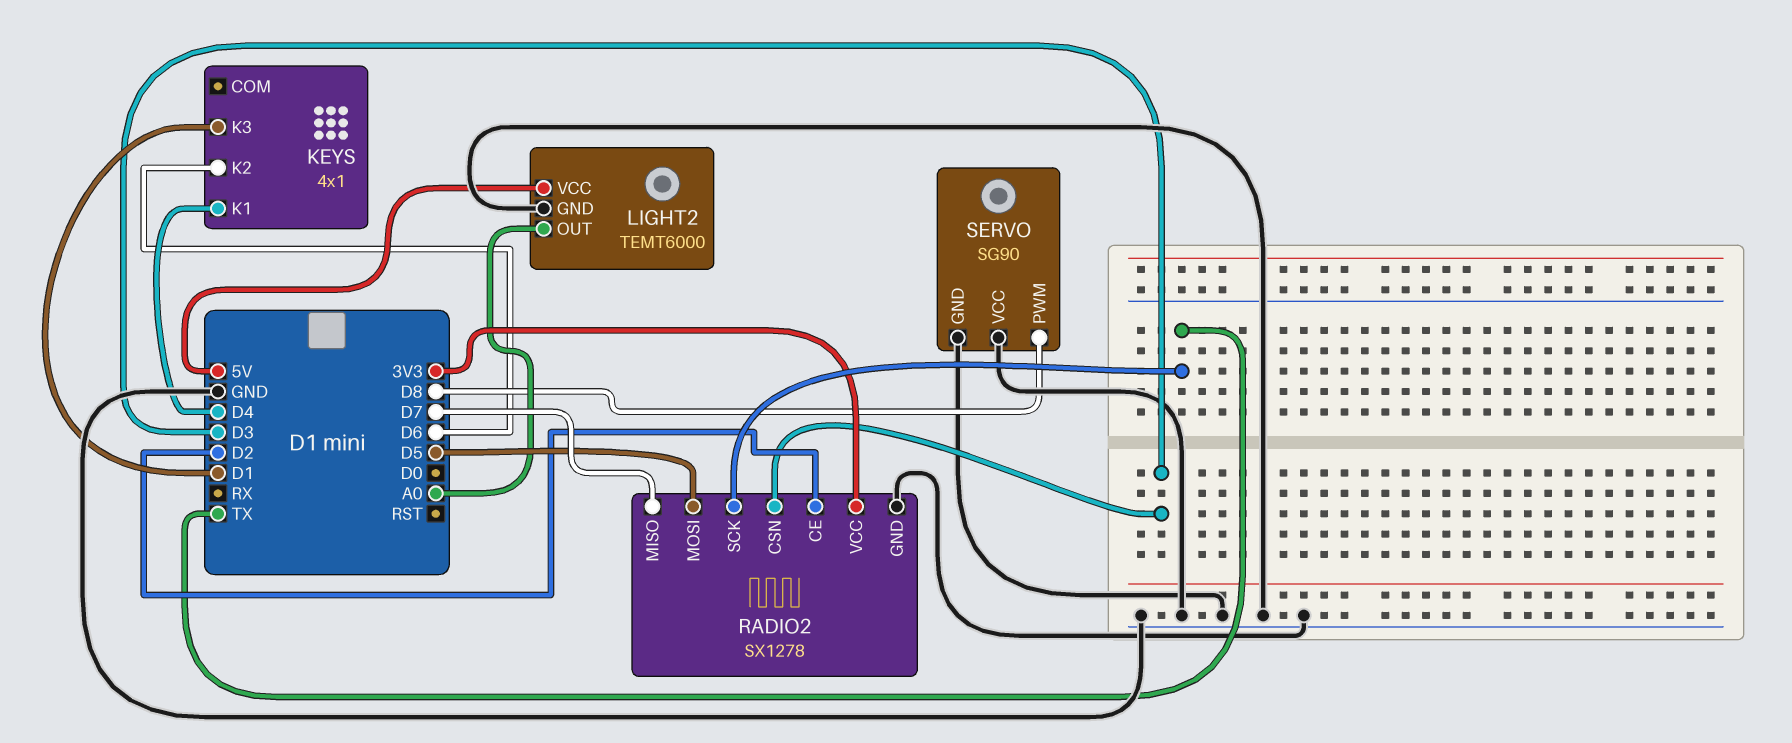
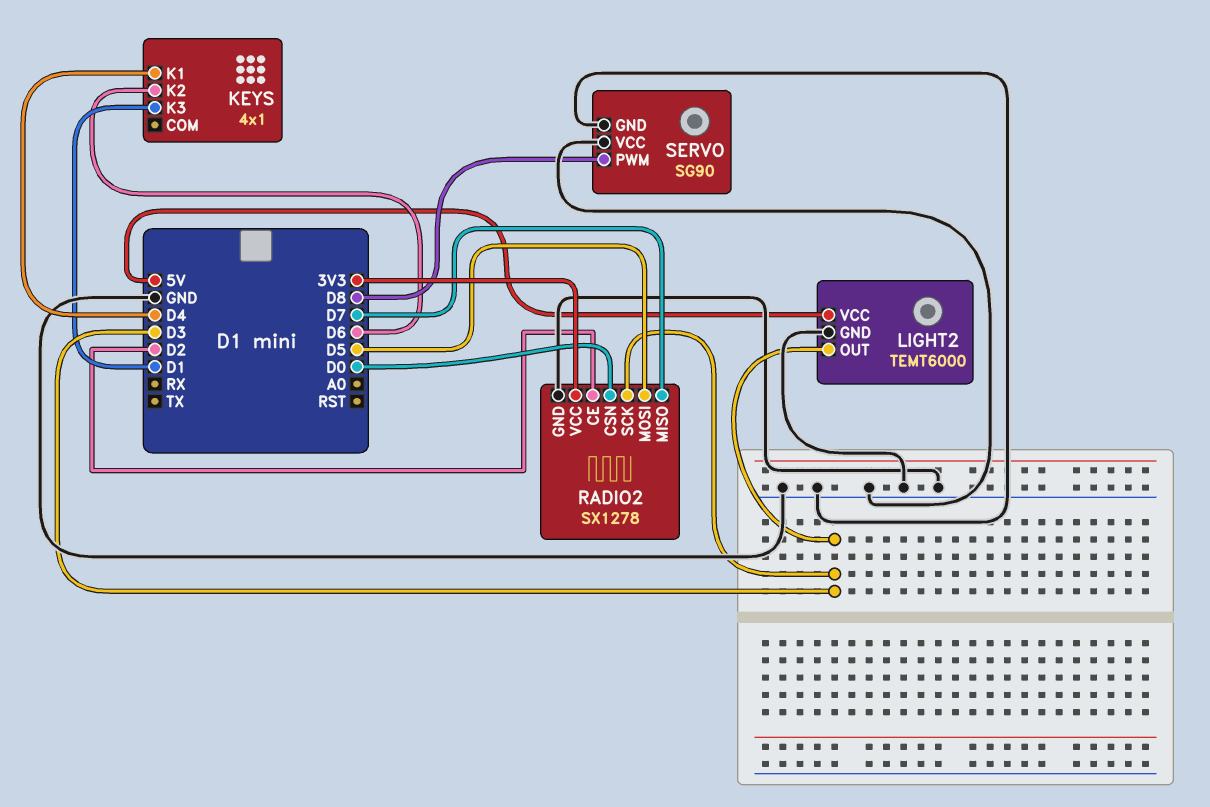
LIGHT2 pin OUT: A0 -> D3
RADIO2 pin CSN: D3 -> D0
RADIO2 pin SCK: TX -> D3

